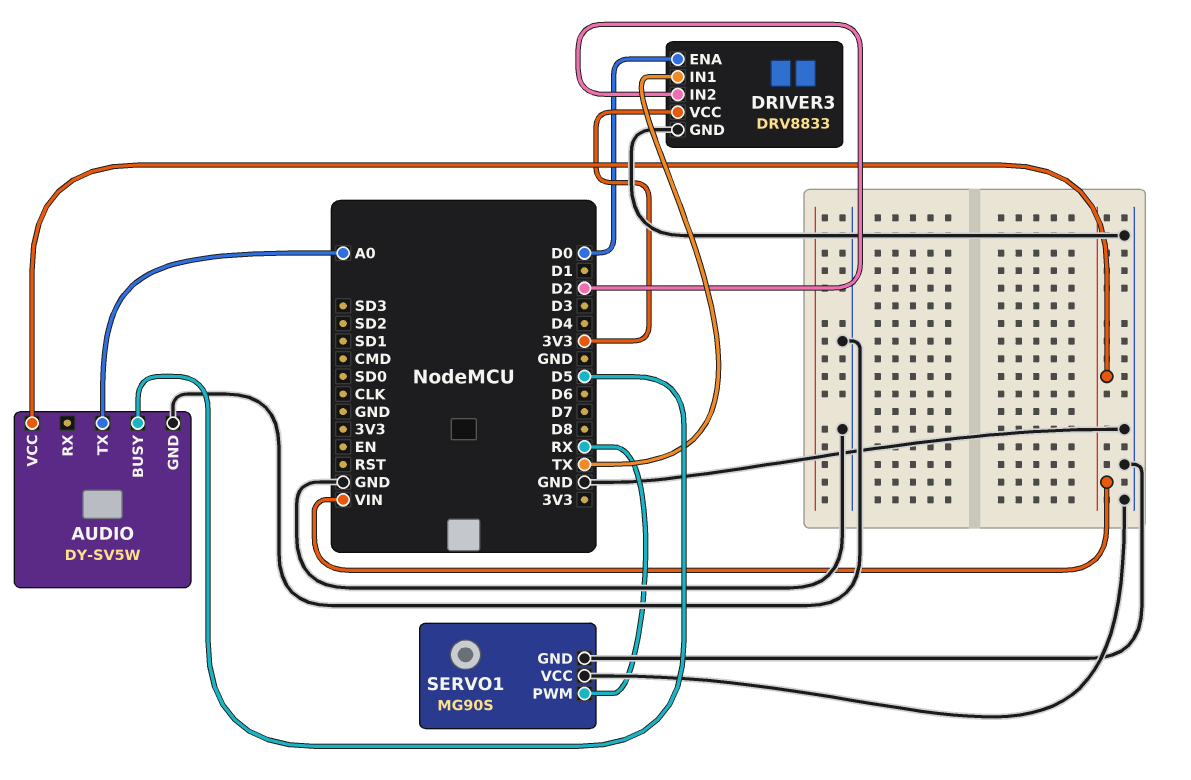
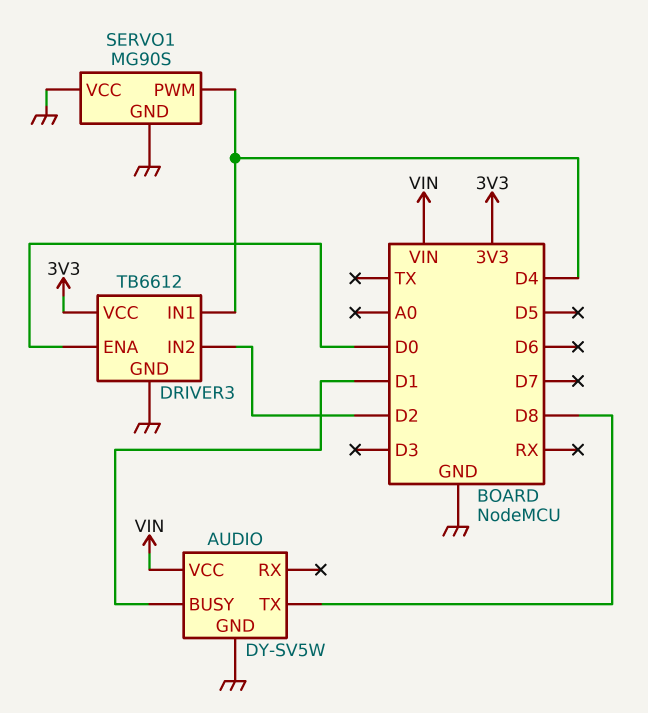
AUDIO pin BUSY: D5 -> D1
AUDIO pin TX: A0 -> D8
DRIVER3: DRV8833 -> TB6612
DRIVER3 pin IN1: TX -> D4
SERVO1 pin PWM: RX -> D4

